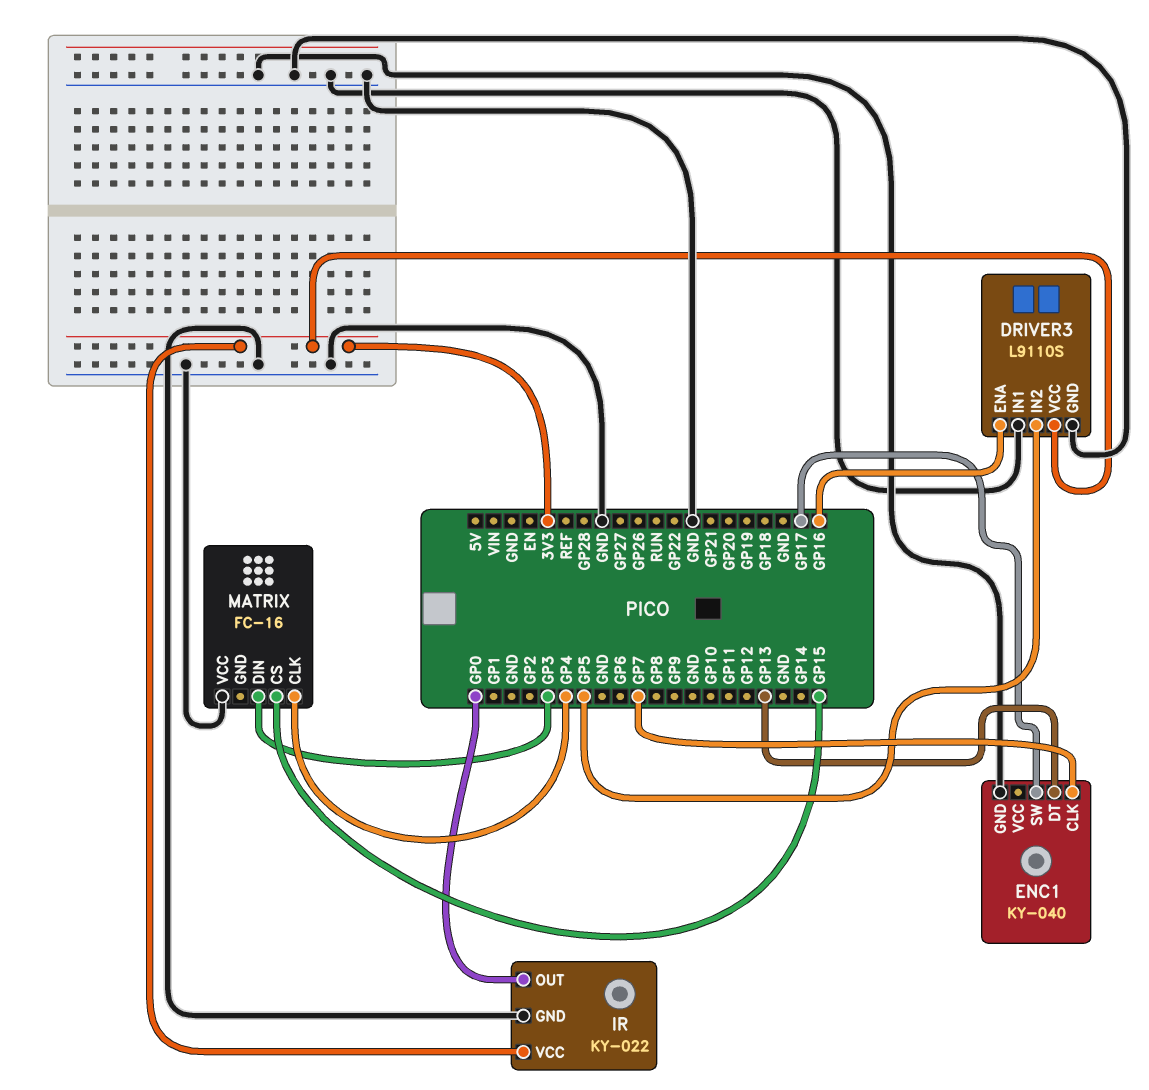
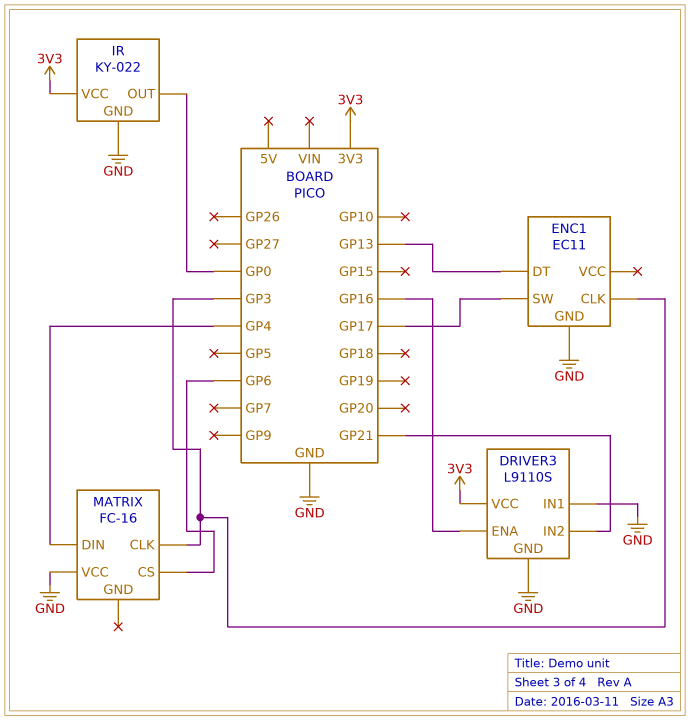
DRIVER3 pin IN2: GP5 -> GP21
ENC1: KY-040 -> EC11
ENC1 pin CLK: GP7 -> GP3
MATRIX pin CLK: GP4 -> GP3
MATRIX pin CS: GP15 -> GP6
MATRIX pin DIN: GP3 -> GP4

